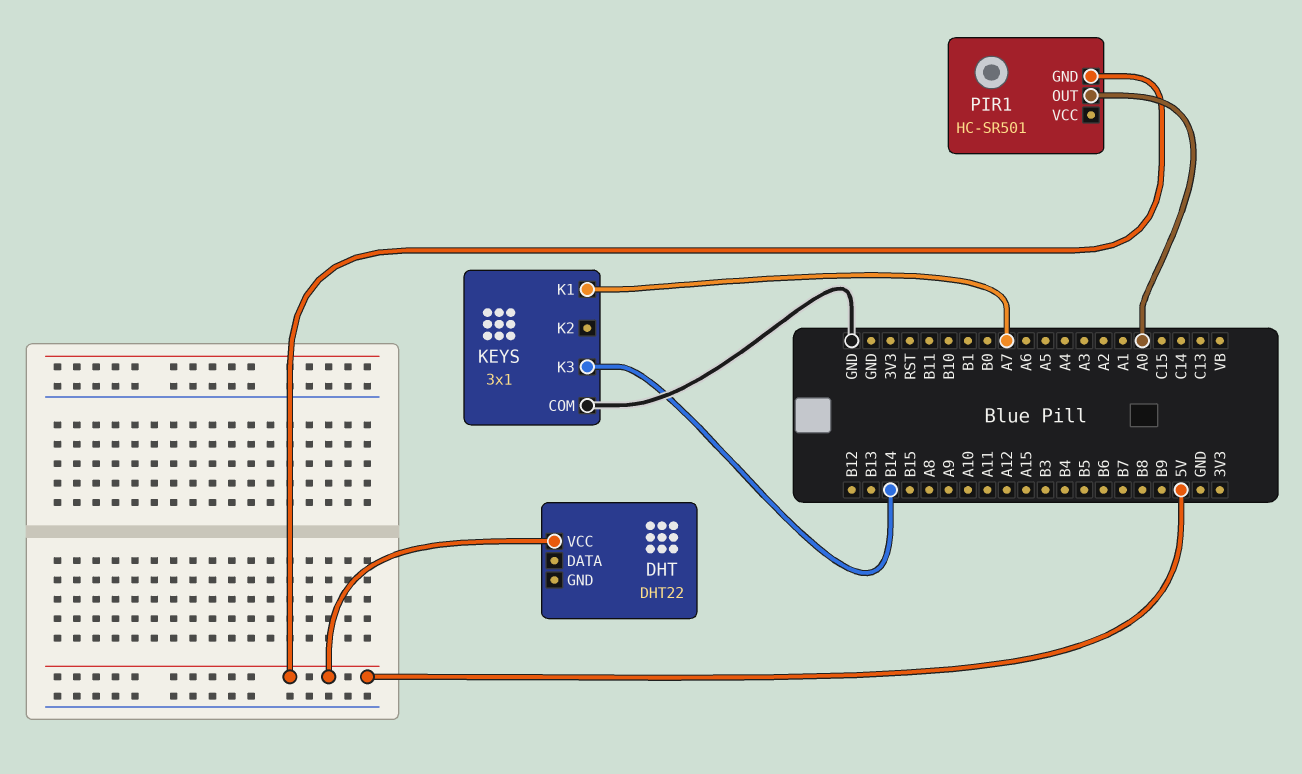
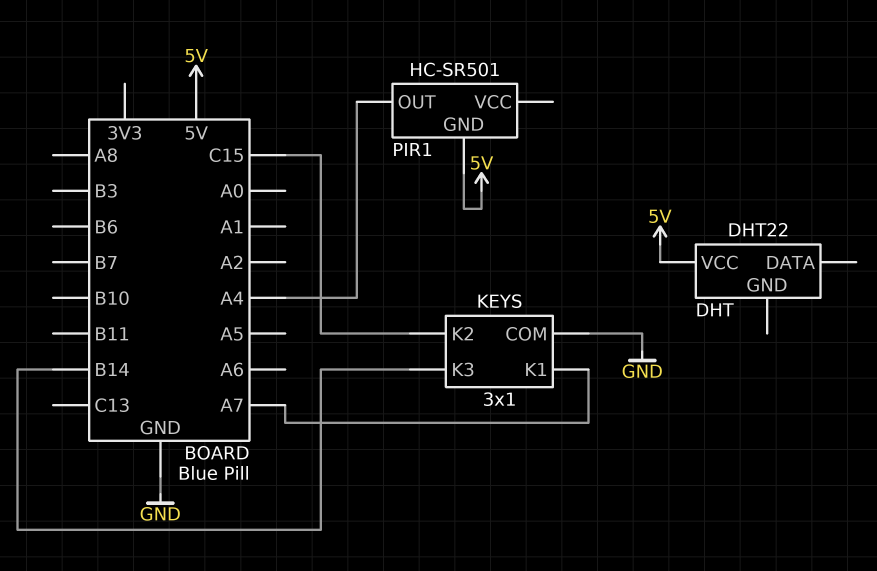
KEYS pin K2: none -> C15
PIR1 pin OUT: A0 -> A4

